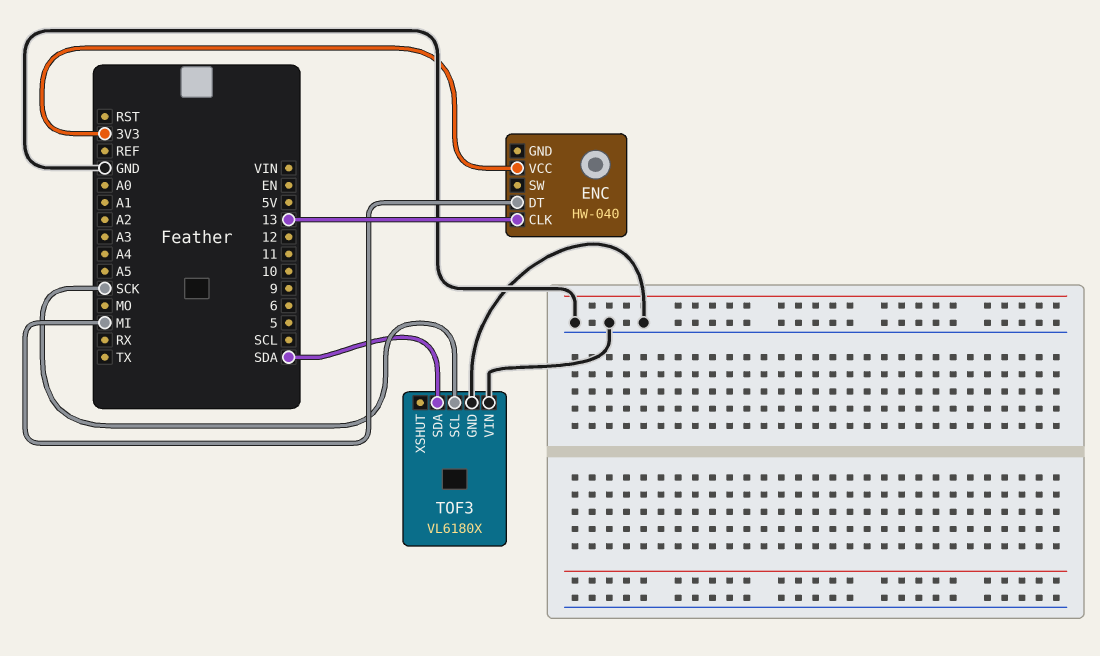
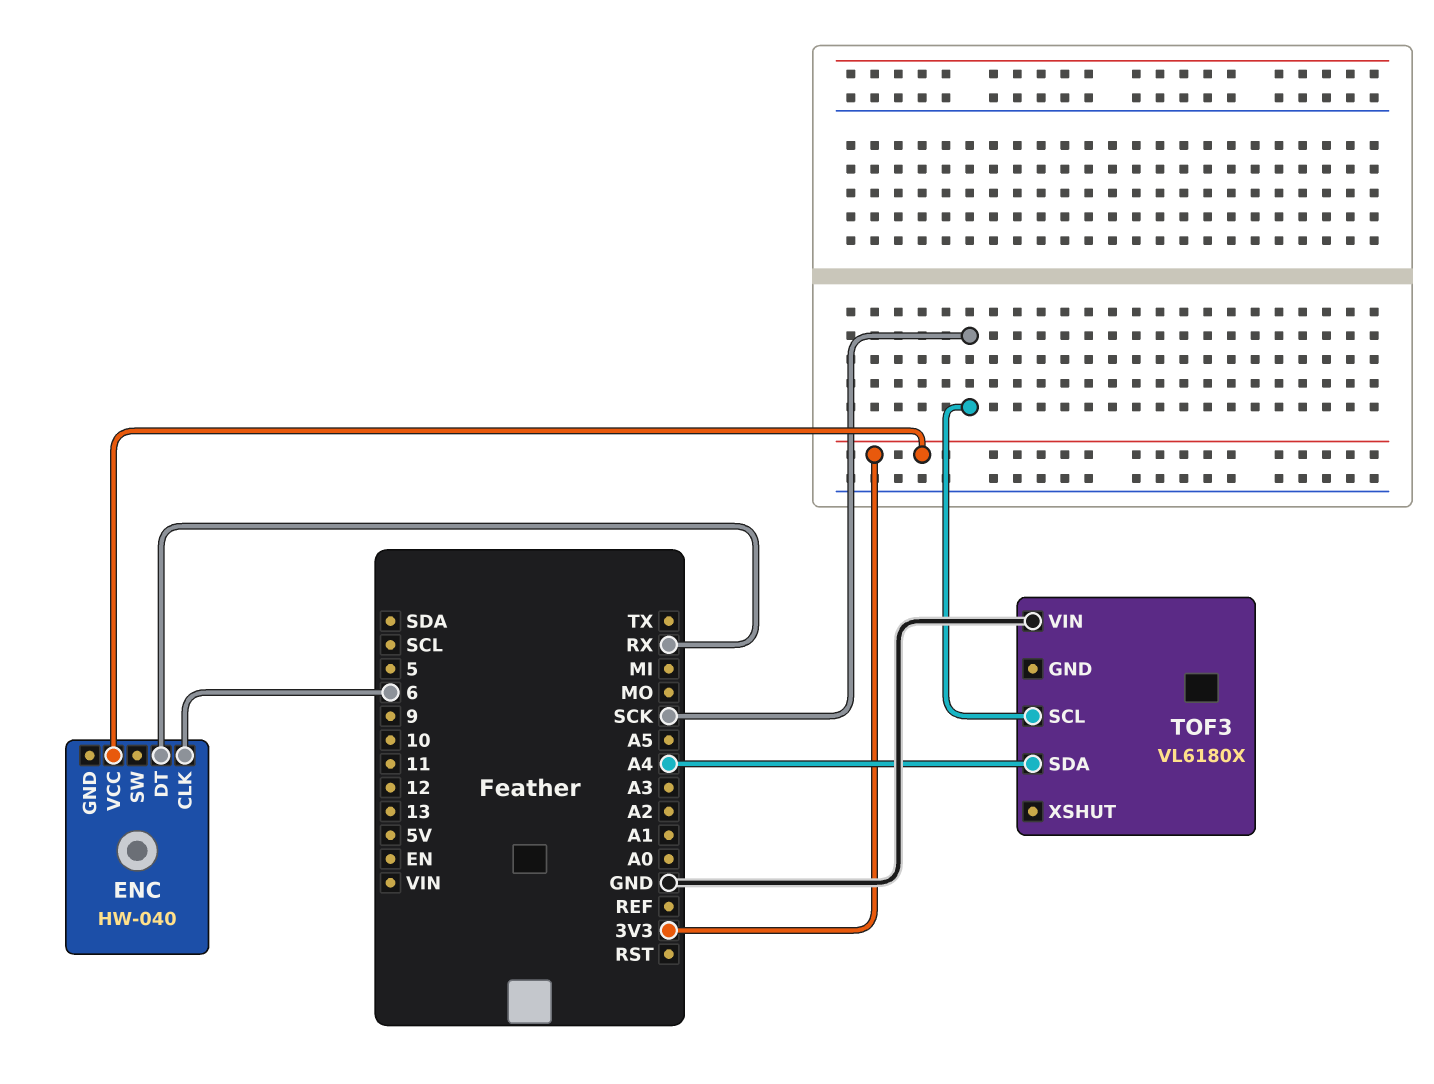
ENC pin CLK: 13 -> 6
ENC pin DT: MI -> RX
TOF3 pin GND: GND -> none
TOF3 pin SDA: SDA -> A4

